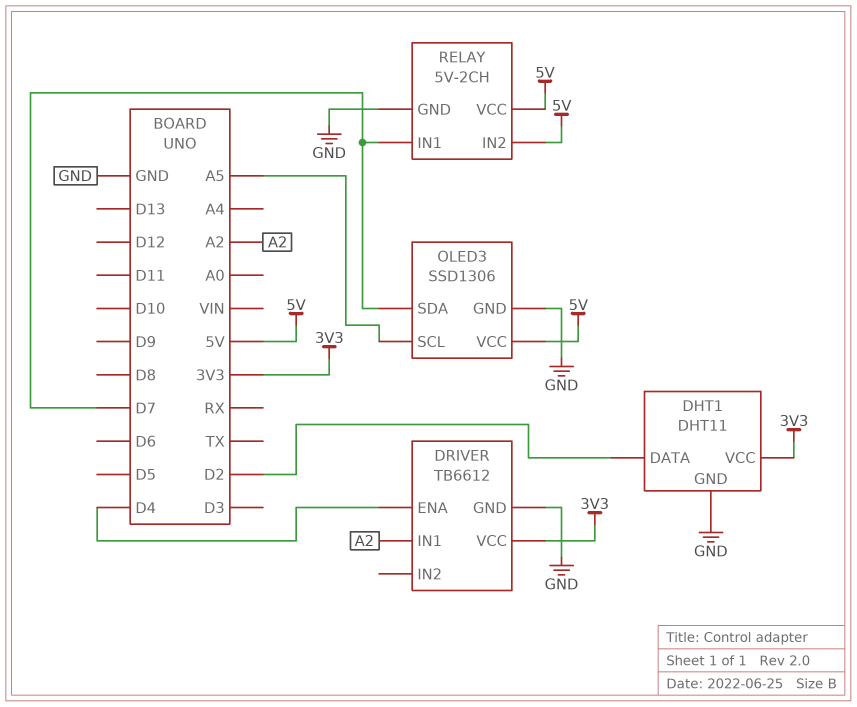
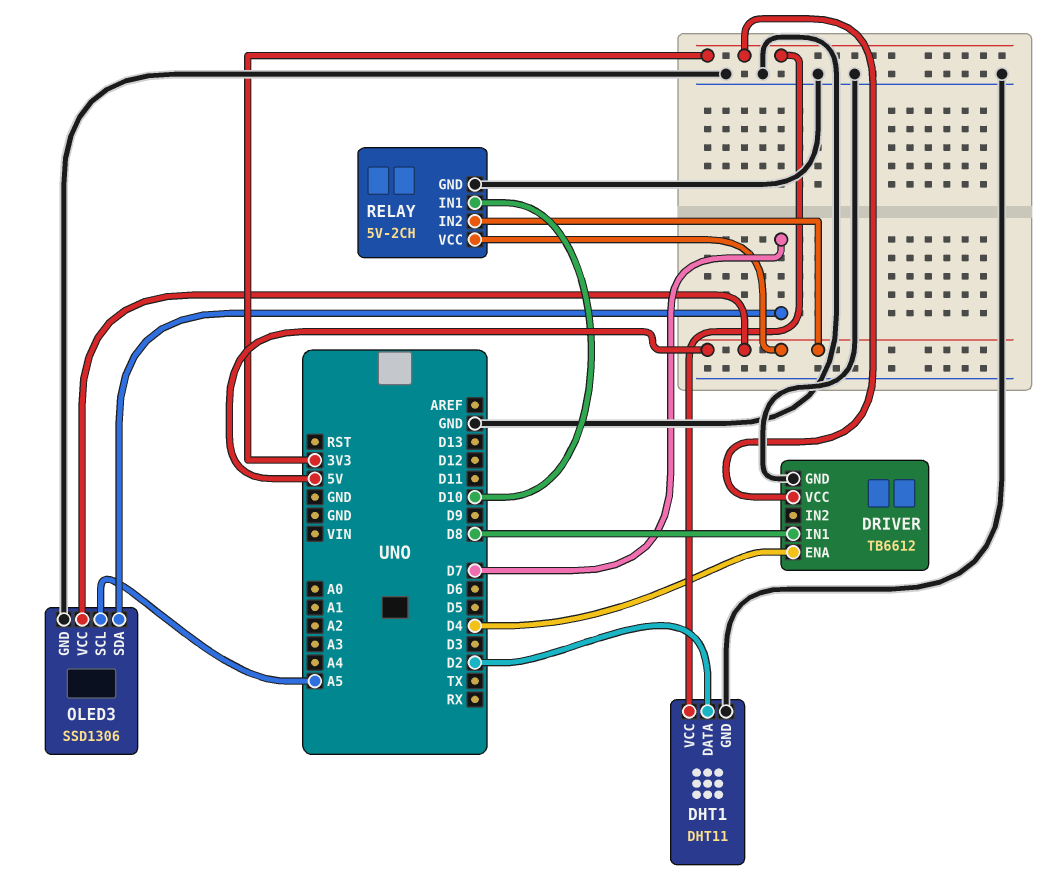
DRIVER pin IN1: A2 -> D8
RELAY pin IN1: D7 -> D10

